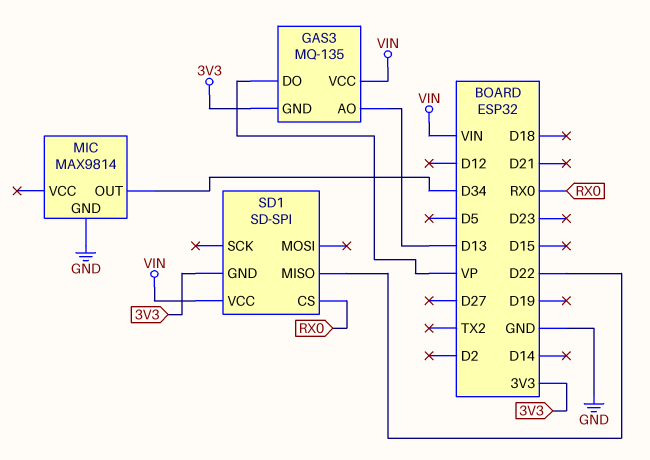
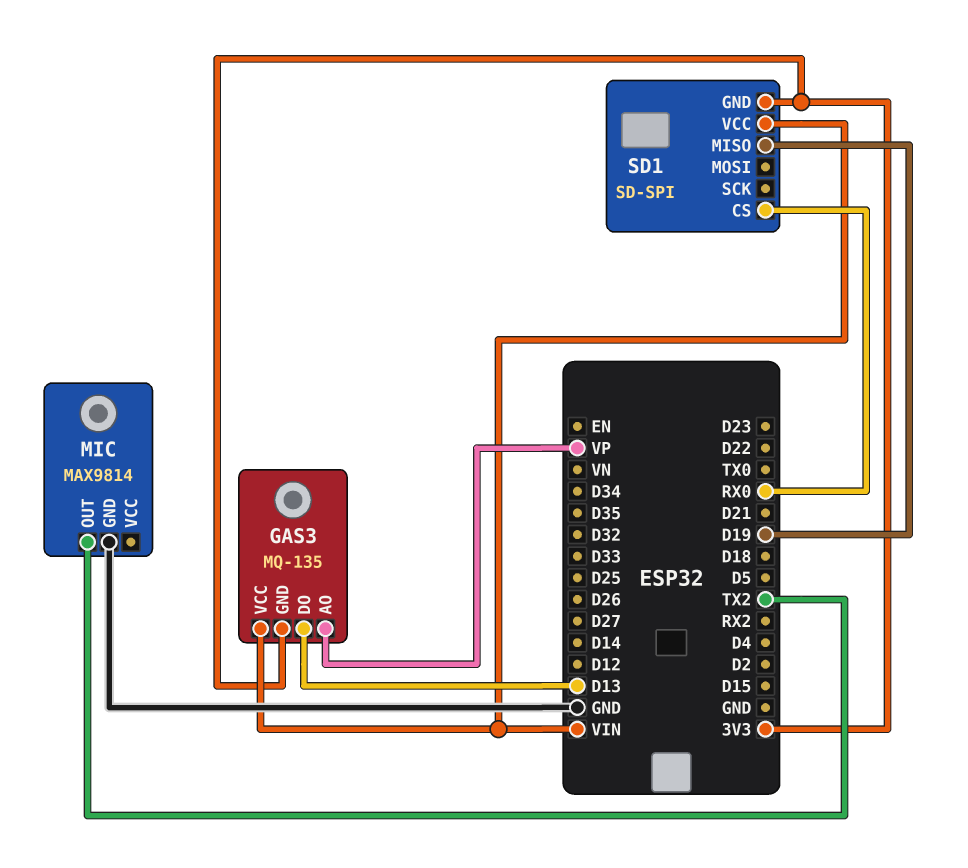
GAS3 pin AO: D13 -> VP
GAS3 pin DO: VP -> D13
MIC pin OUT: D34 -> TX2
SD1 pin MISO: D22 -> D19

